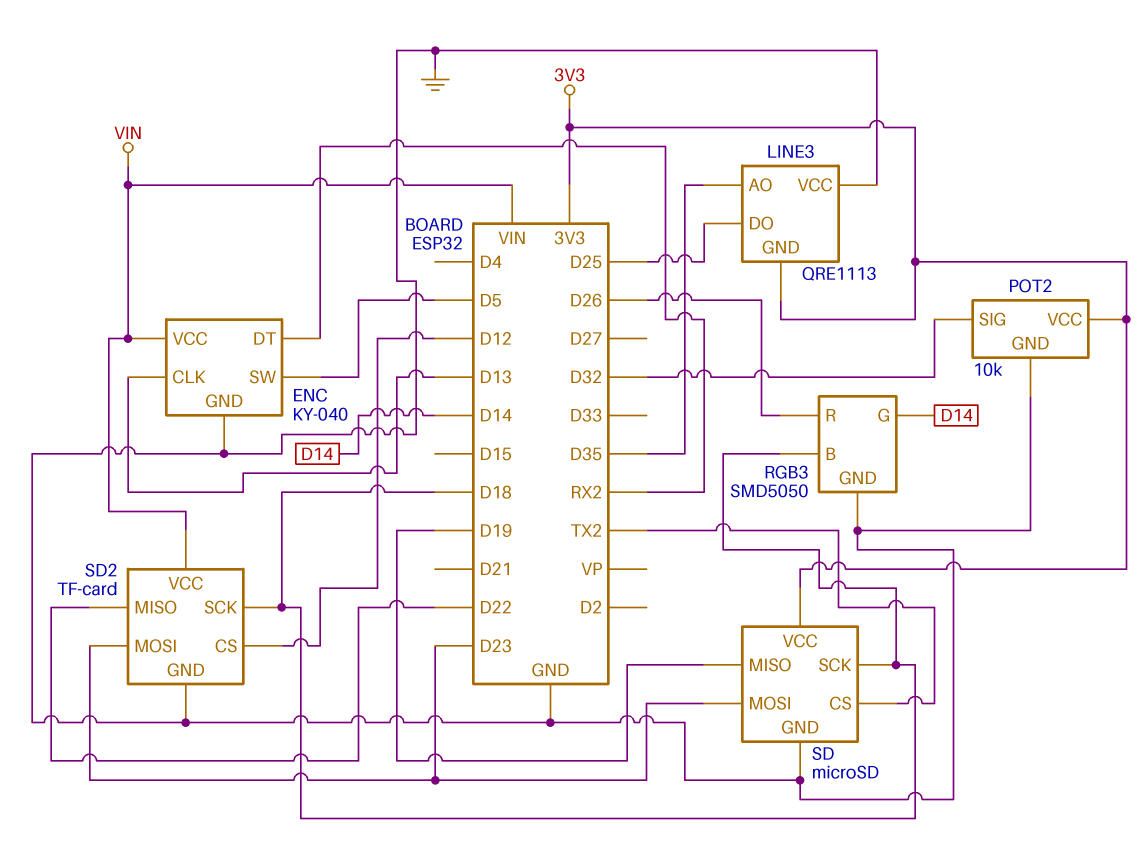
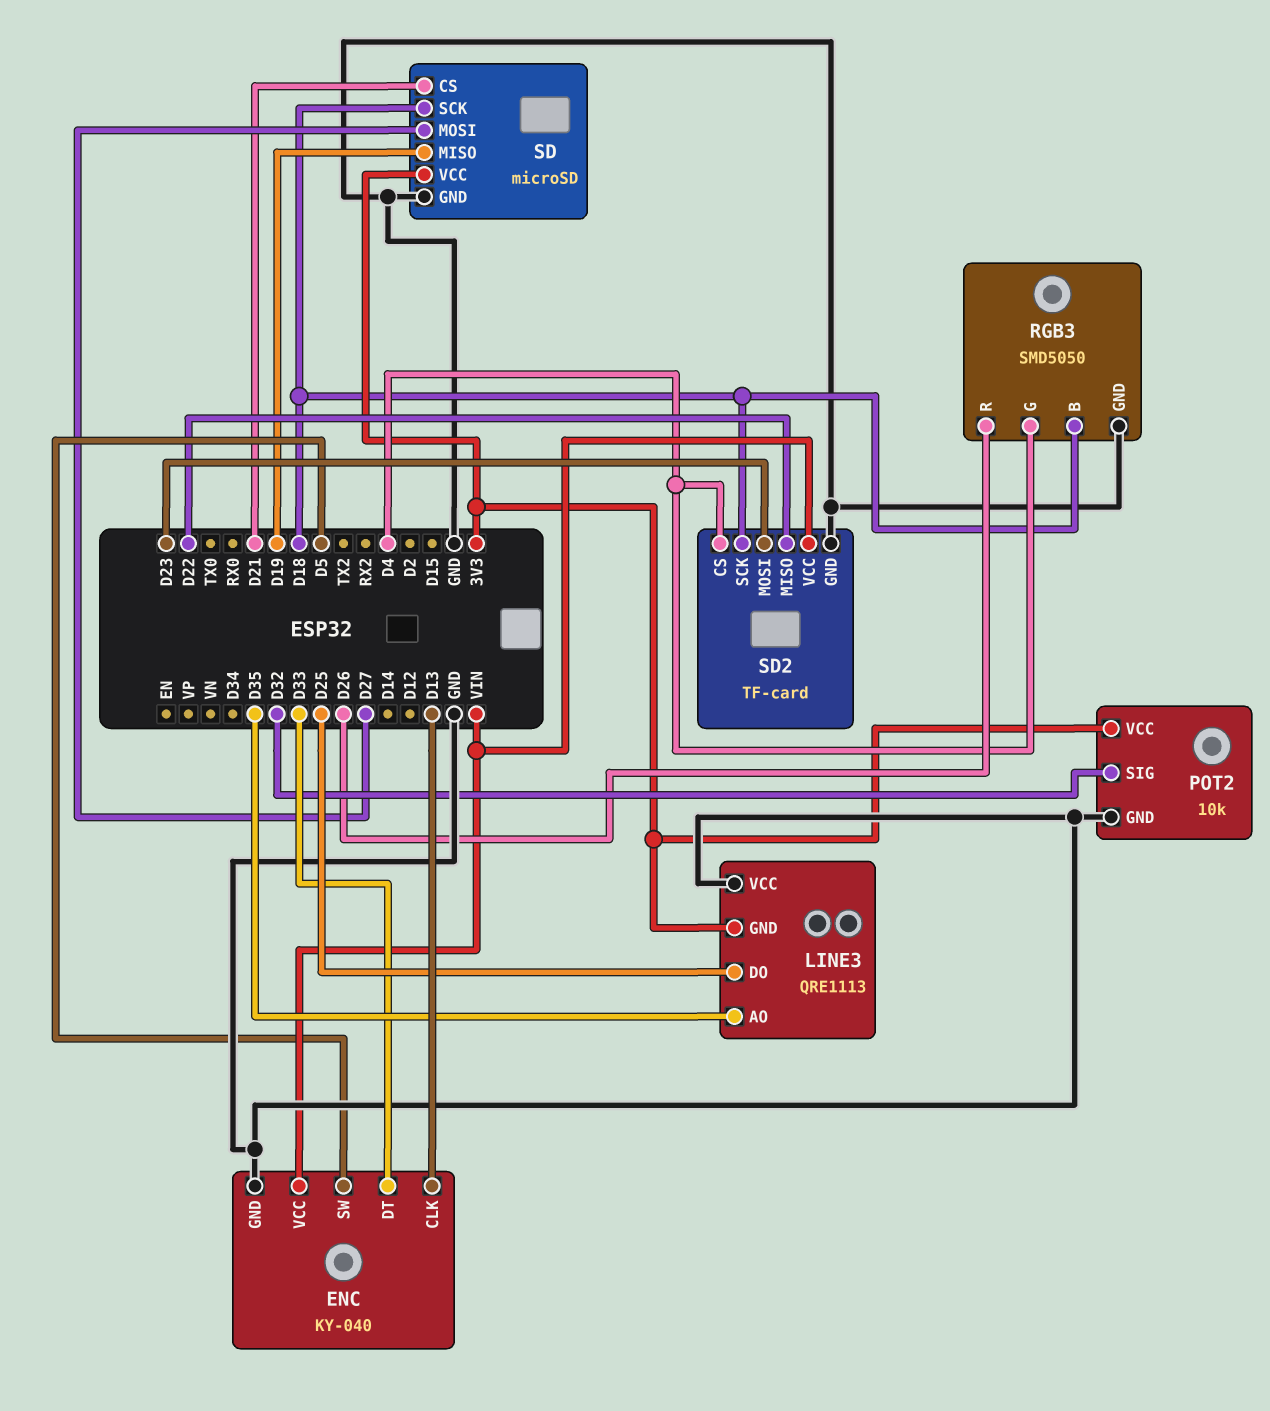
ENC pin DT: RX2 -> D33
RGB3 pin G: D14 -> D4
SD pin CS: TX2 -> D21
SD pin MOSI: D23 -> D27
SD2 pin CS: D12 -> D4

